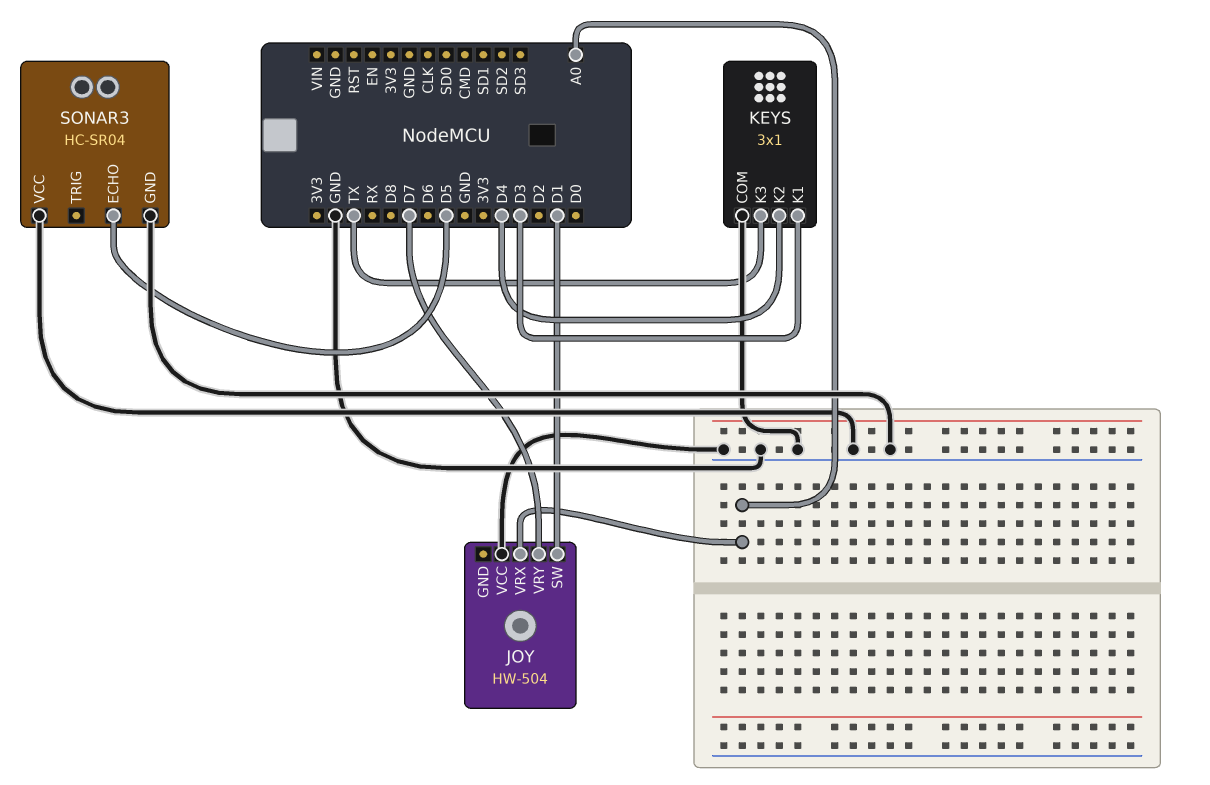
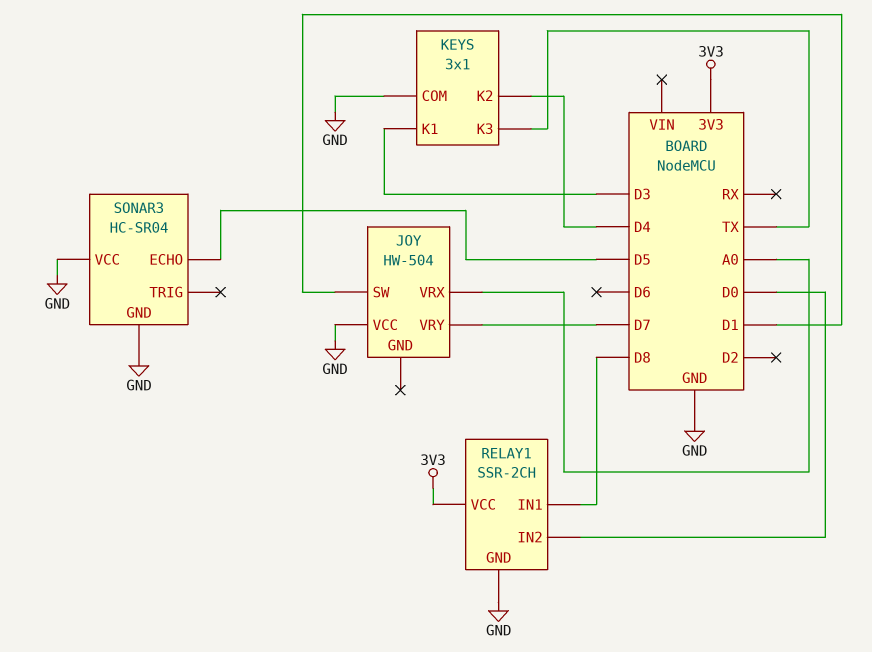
RELAY1: none -> SSR-2CH
RELAY1 pin GND: none -> GND
RELAY1 pin IN1: none -> D8
RELAY1 pin IN2: none -> D0
RELAY1 pin VCC: none -> 3V3

